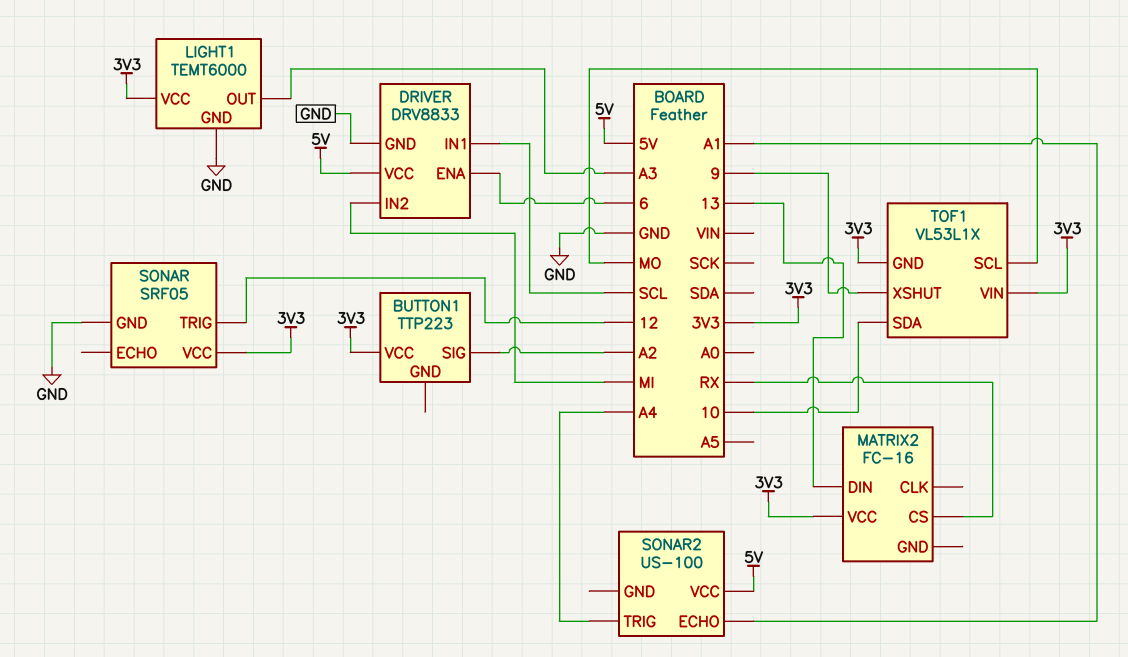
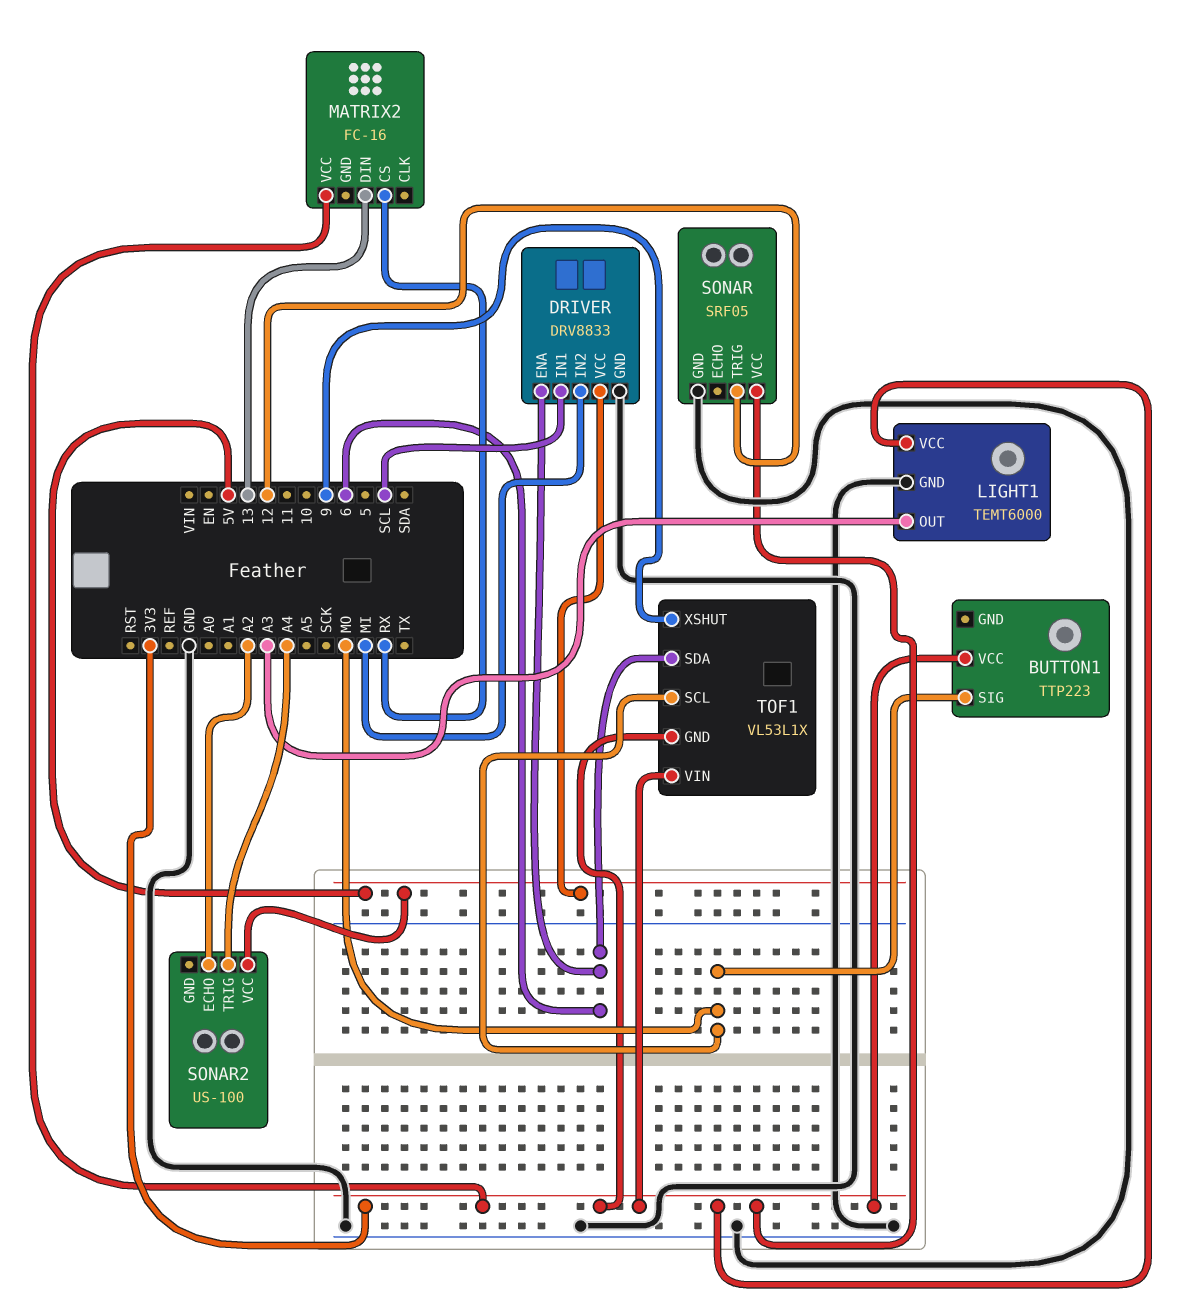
BUTTON1 pin SIG: A2 -> MO
SONAR2 pin ECHO: A1 -> A2
TOF1 pin SDA: 10 -> 6

